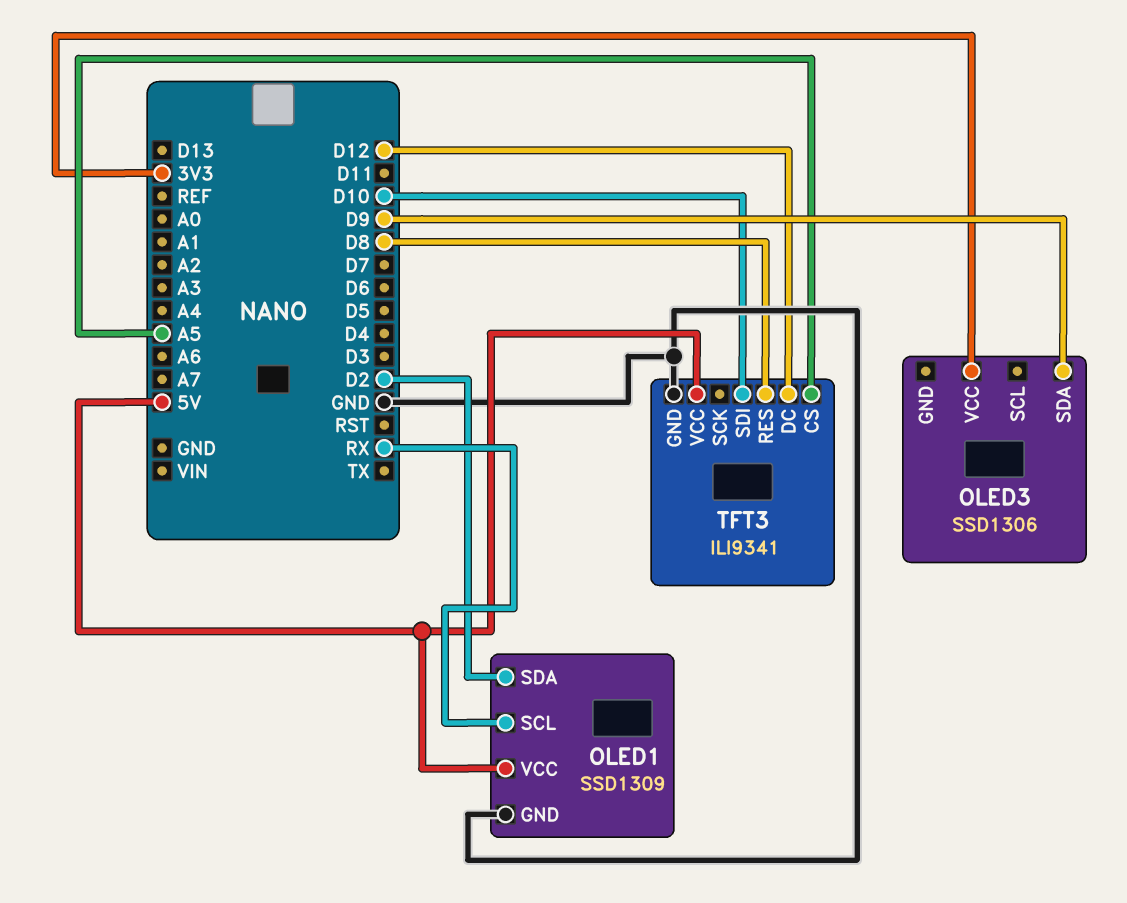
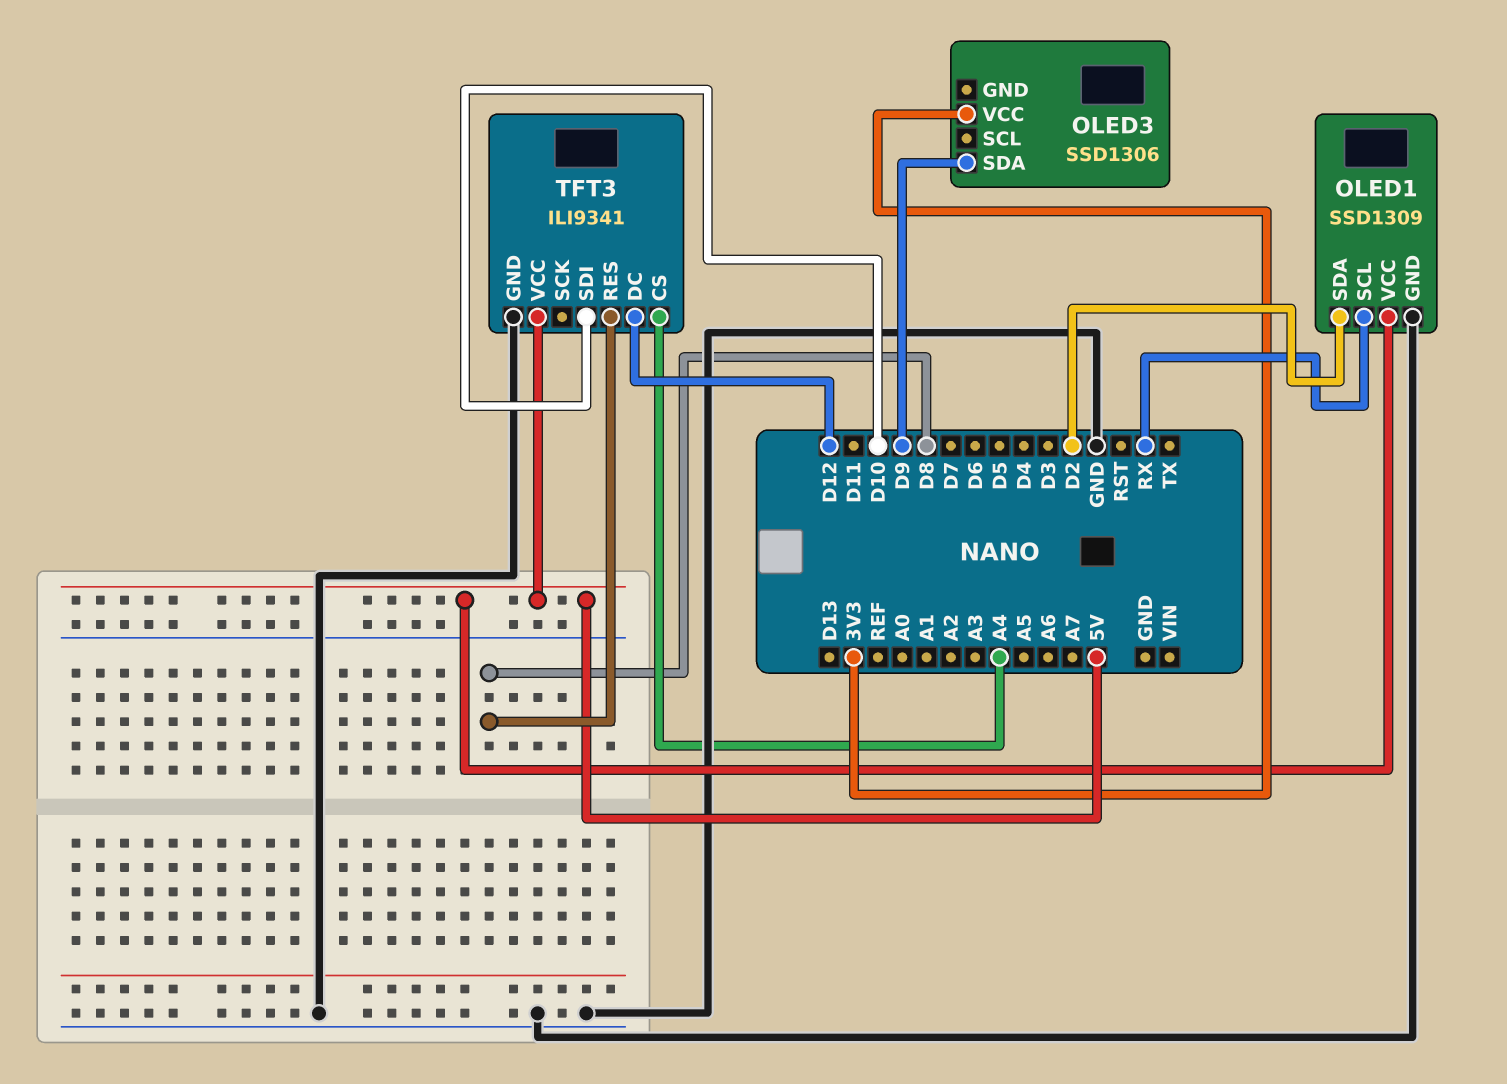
TFT3 pin CS: A5 -> A4

